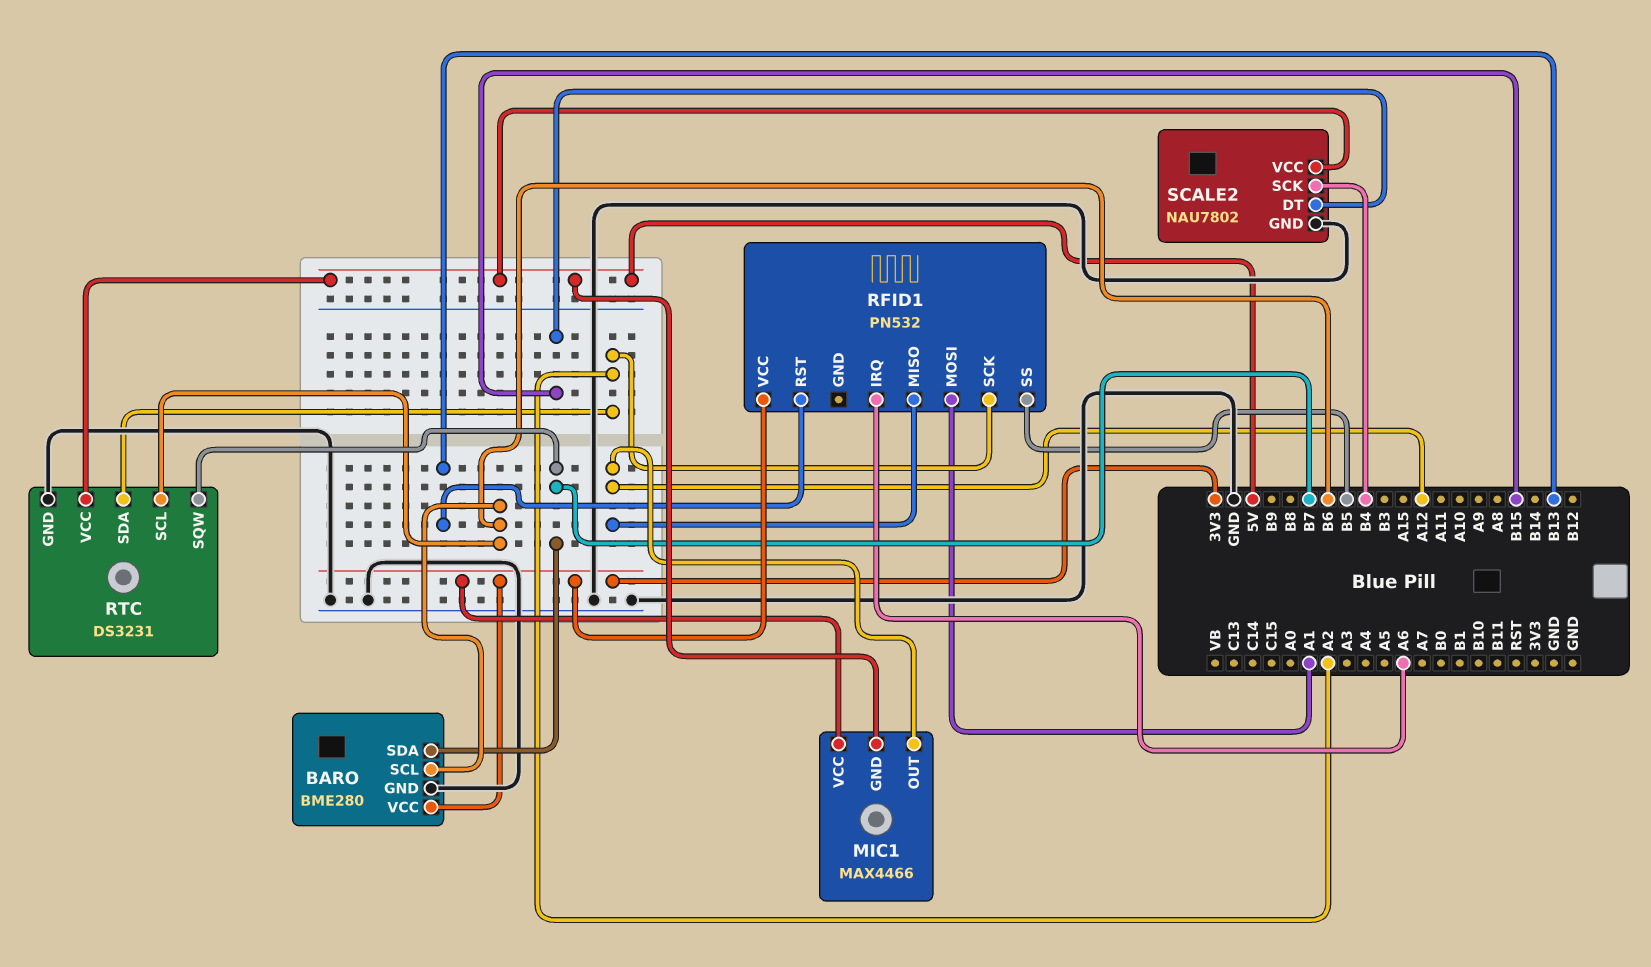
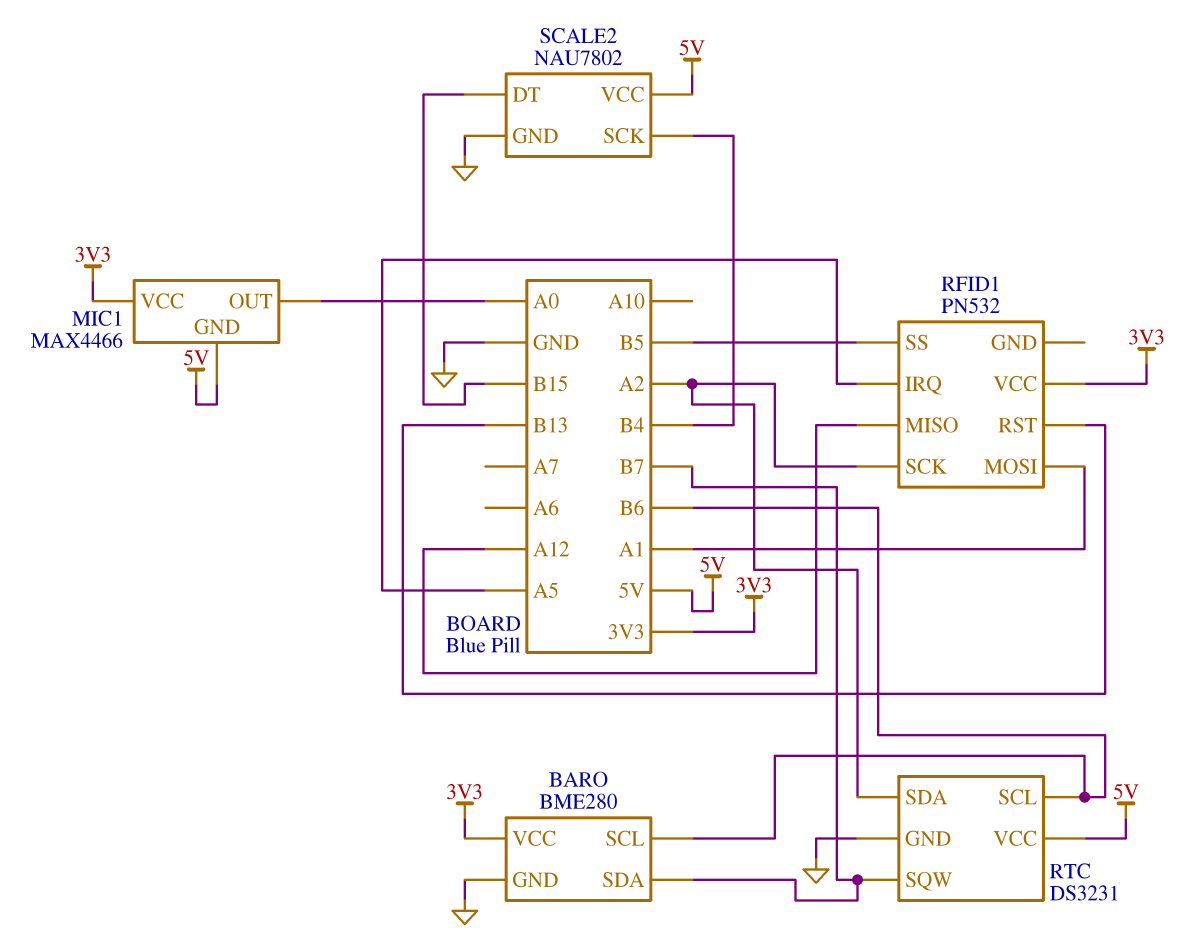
MIC1 pin OUT: A12 -> A0
RFID1 pin IRQ: A6 -> A5

